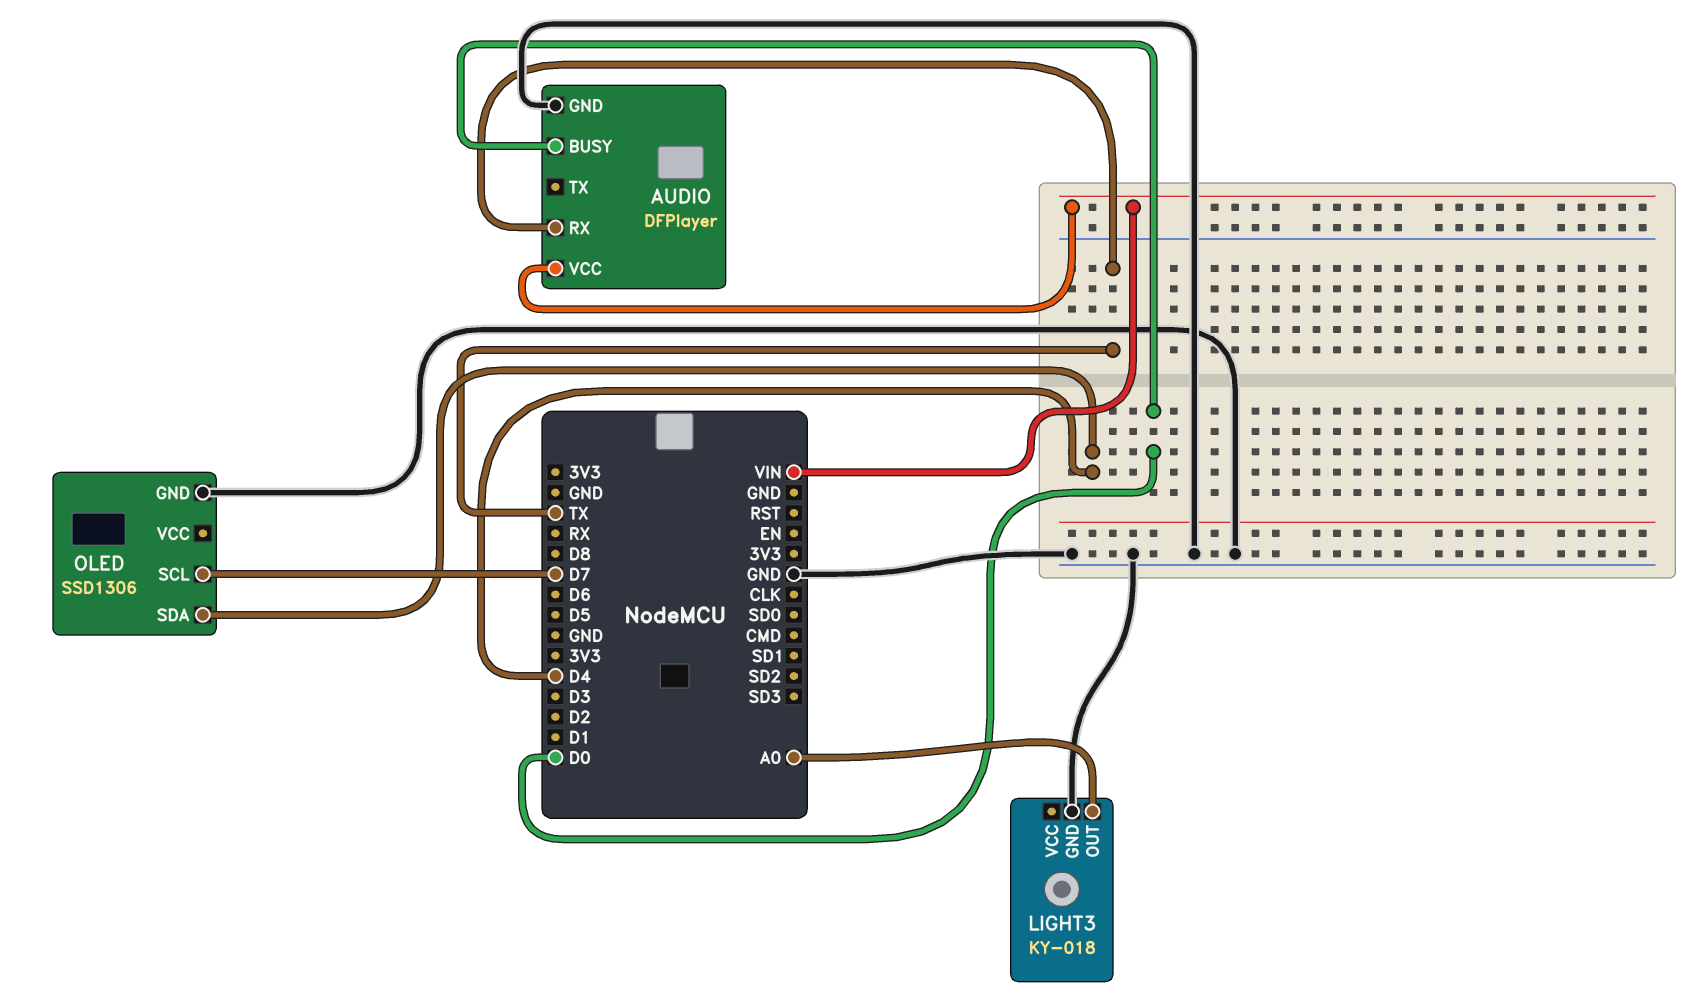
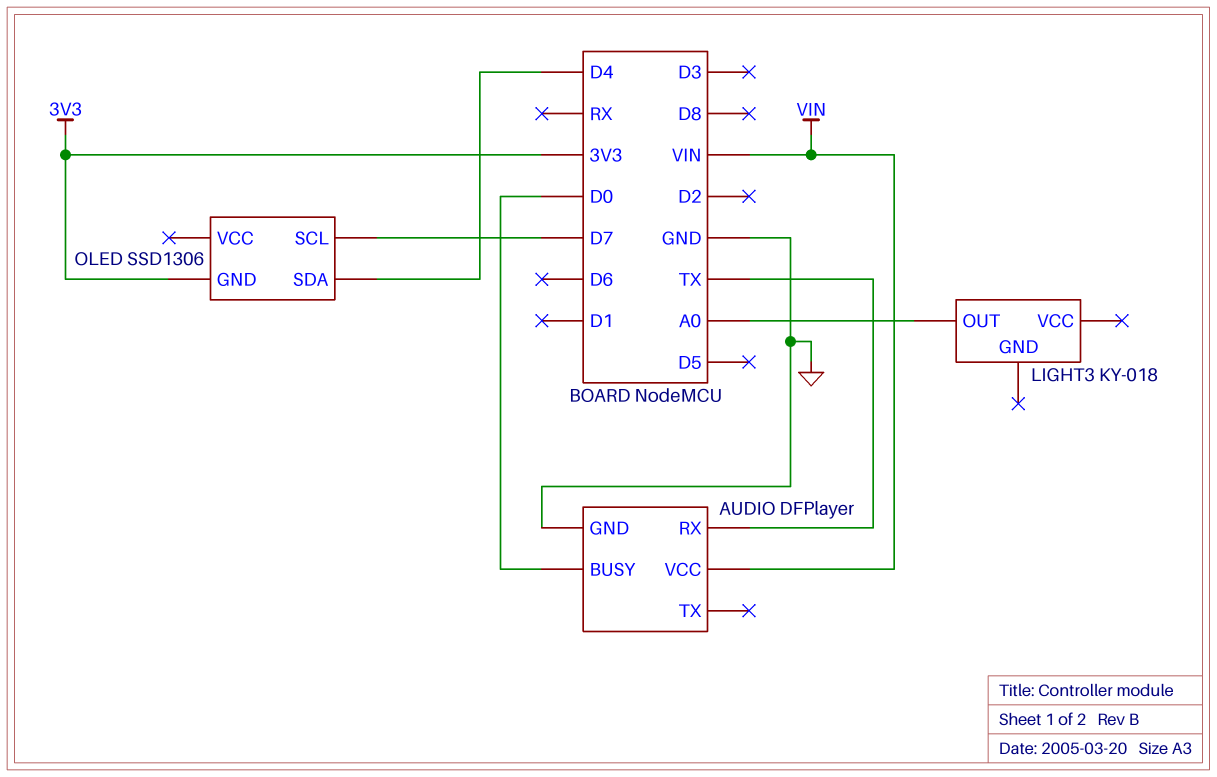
LIGHT3 pin GND: GND -> none
OLED pin GND: GND -> 3V3

